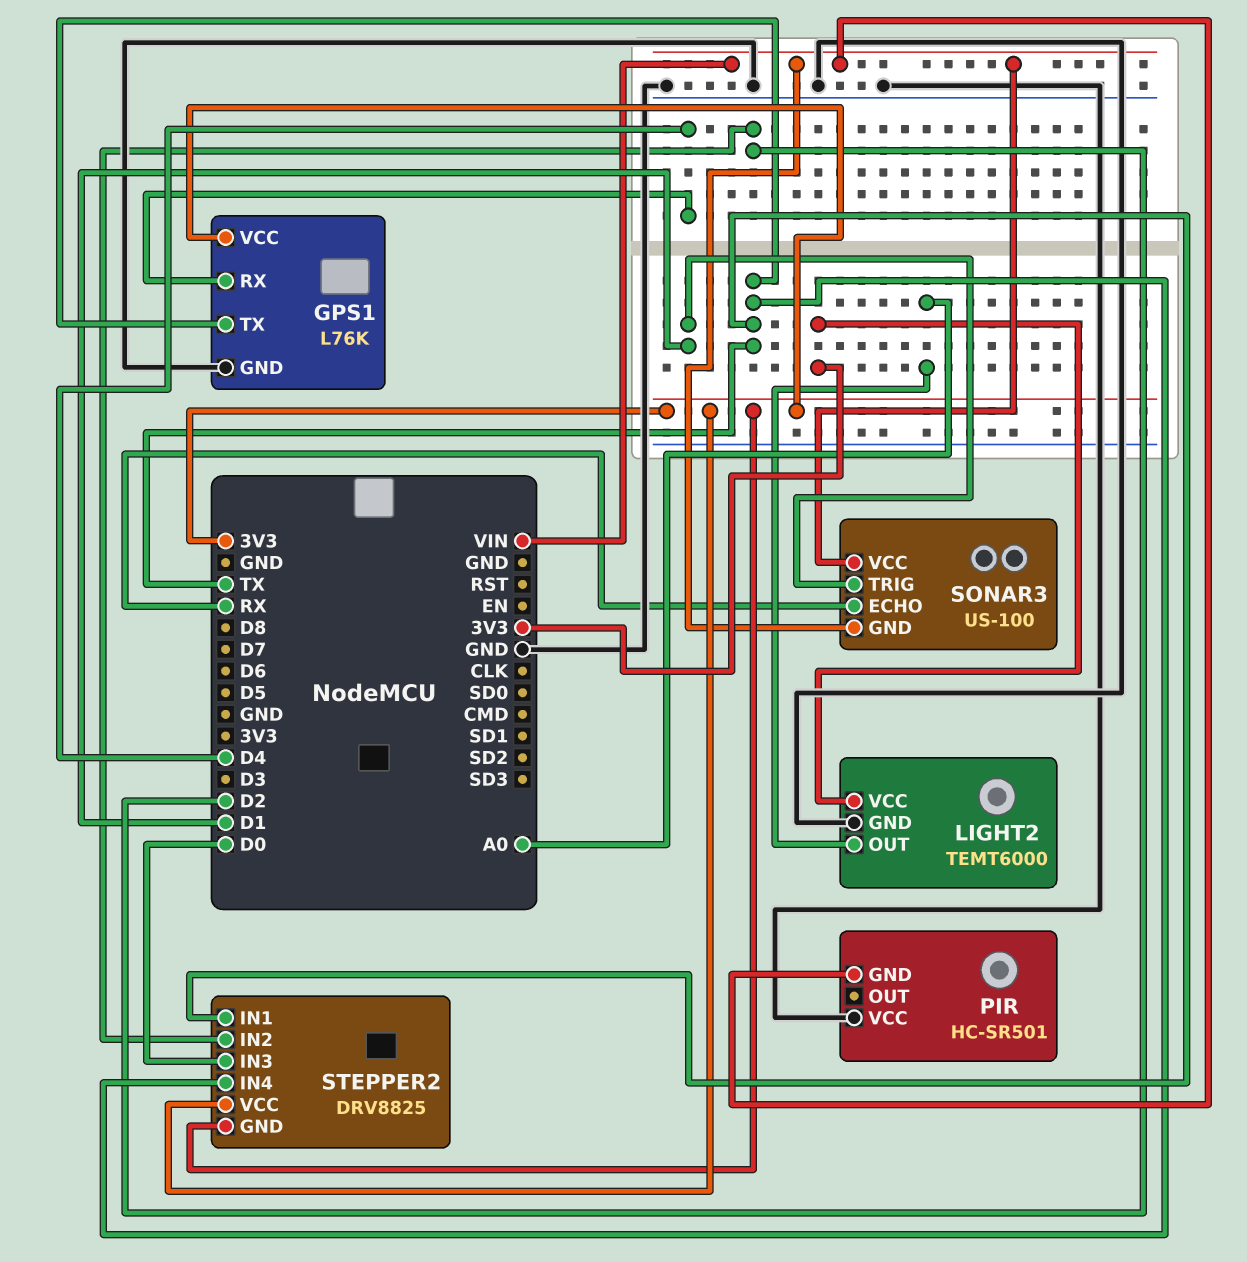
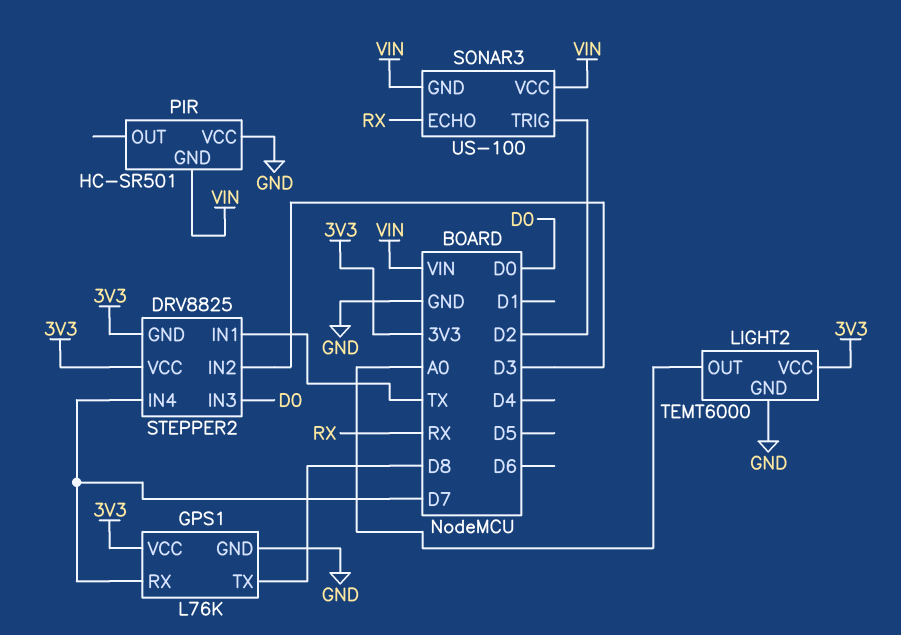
GPS1 pin RX: D4 -> D7
GPS1 pin TX: TX -> D8
SONAR3 pin TRIG: D1 -> D2
STEPPER2 pin IN2: D2 -> D3
STEPPER2 pin IN4: TX -> D7

